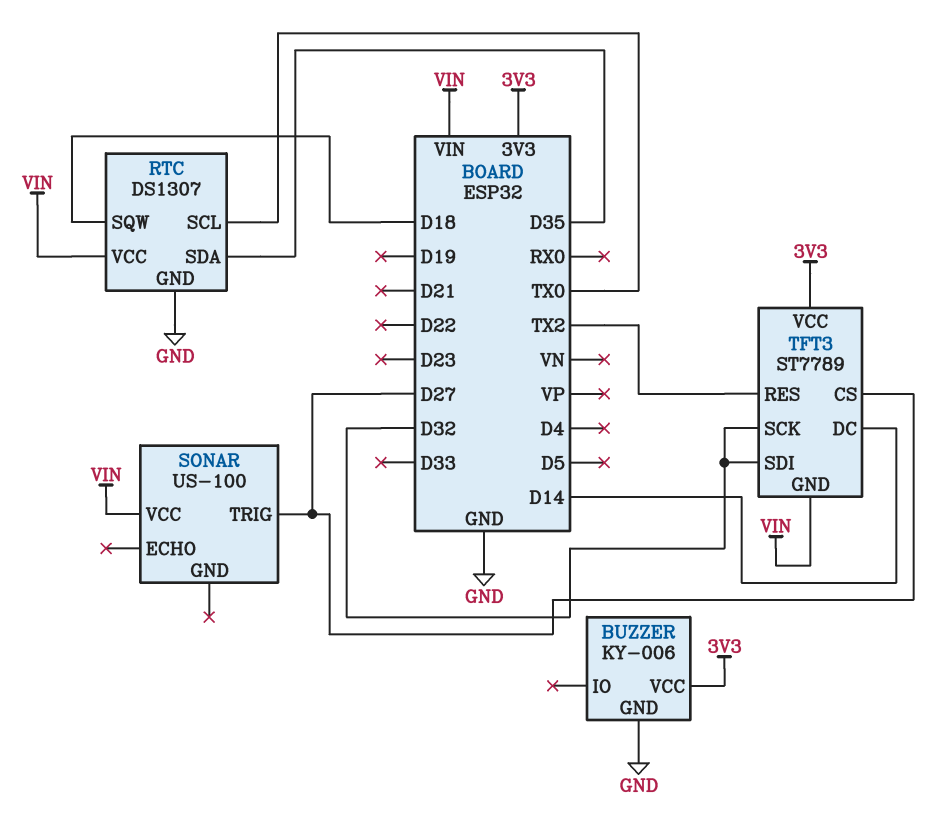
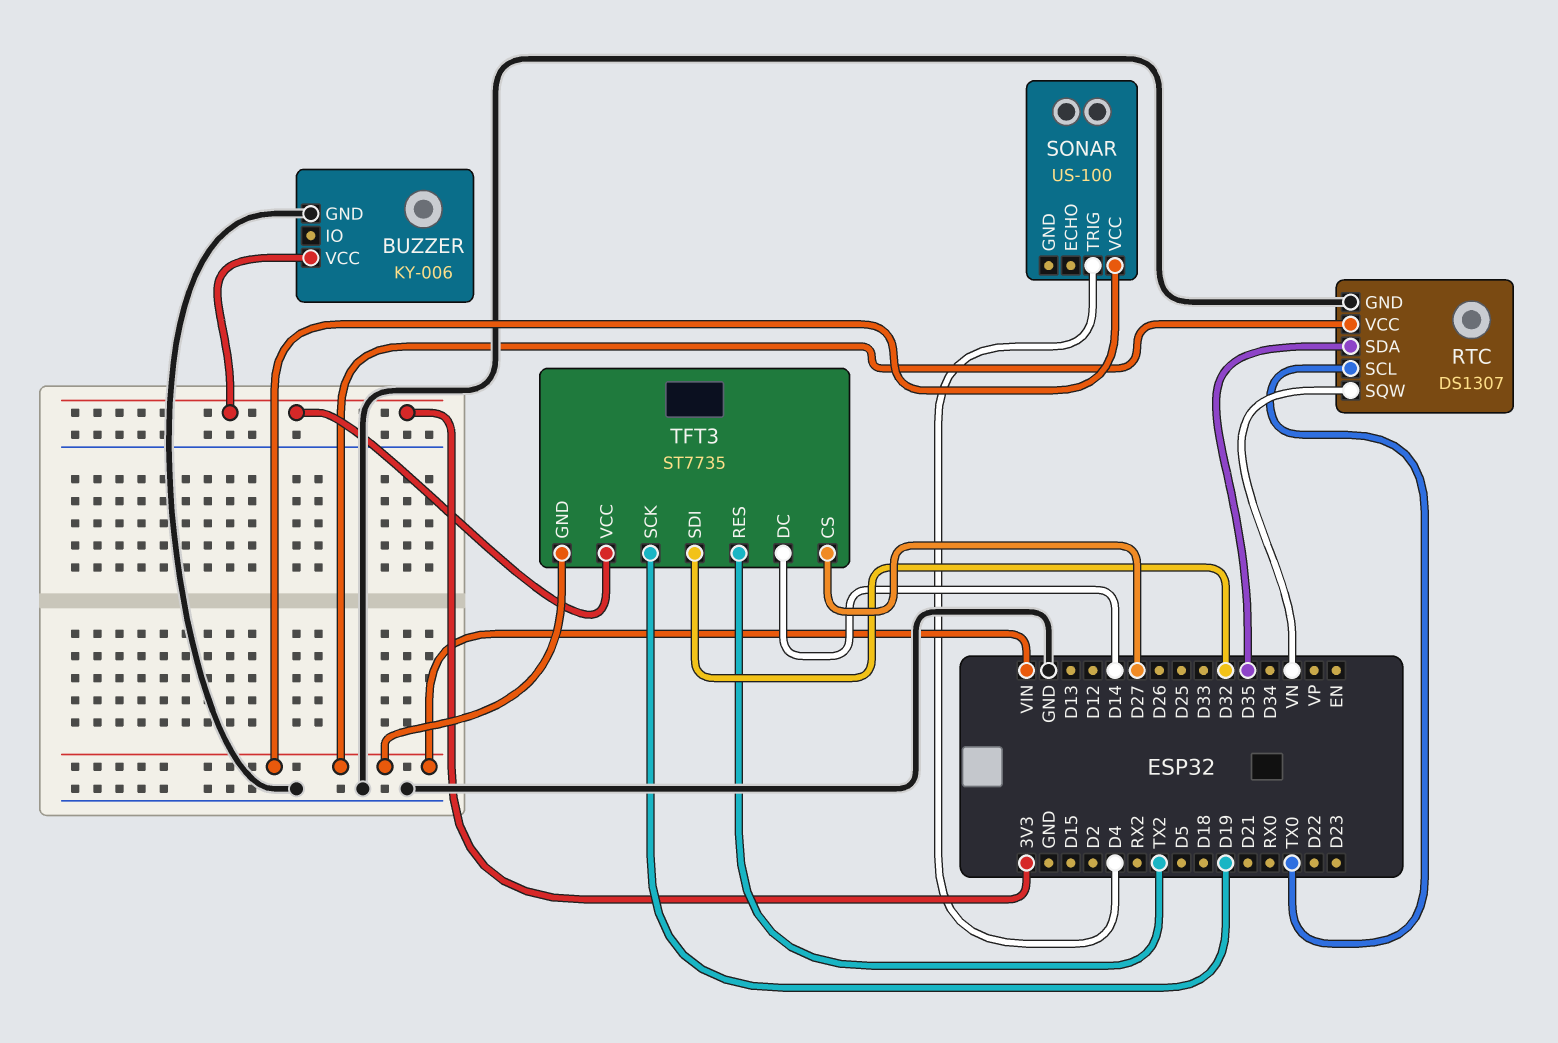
RTC pin SQW: D18 -> VN
SONAR pin TRIG: D27 -> D4
TFT3: ST7789 -> ST7735
TFT3 pin SCK: D32 -> D19

